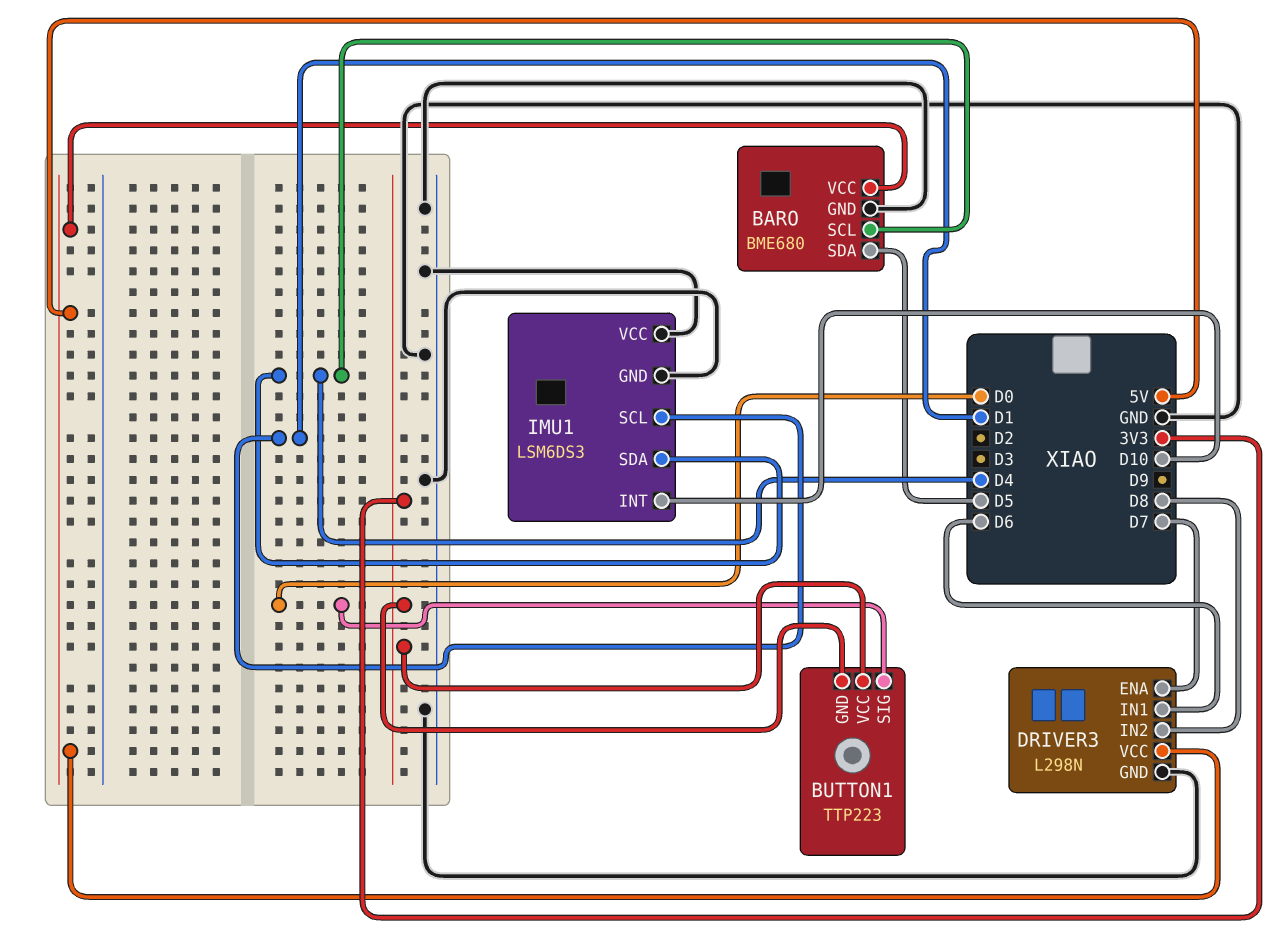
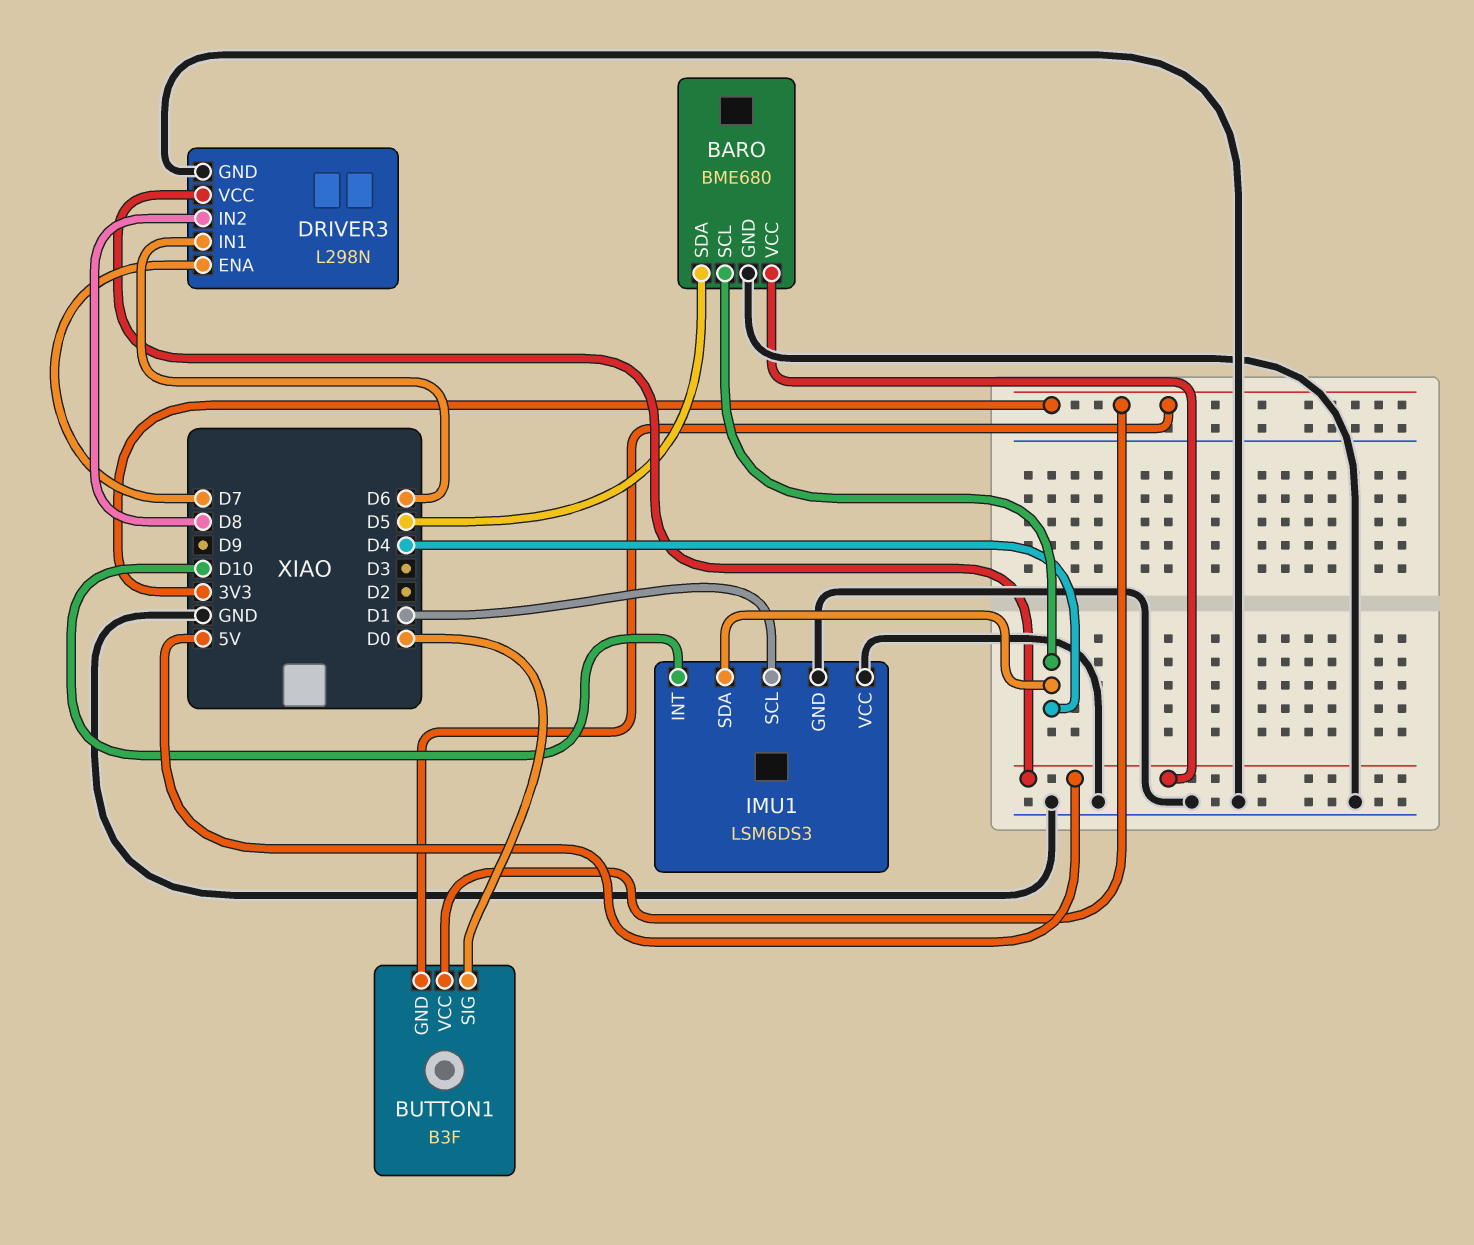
BUTTON1: TTP223 -> B3F

